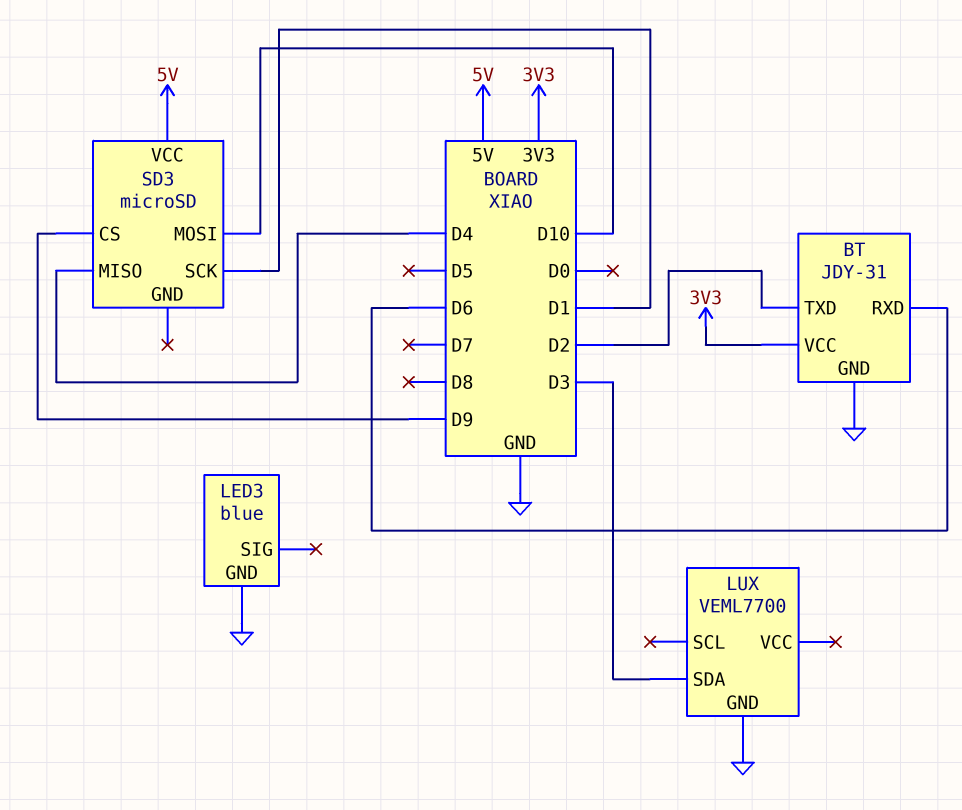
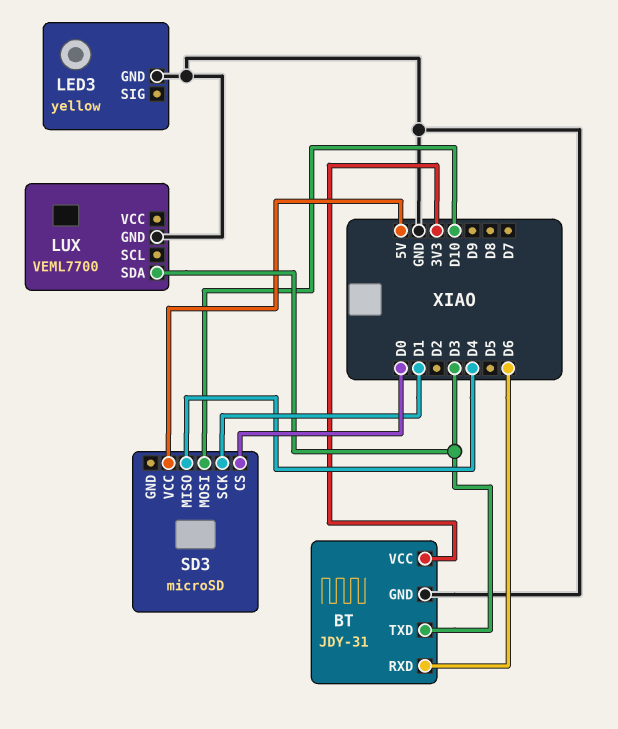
BT pin TXD: D2 -> D3
LED3: blue -> yellow
SD3 pin CS: D9 -> D0

